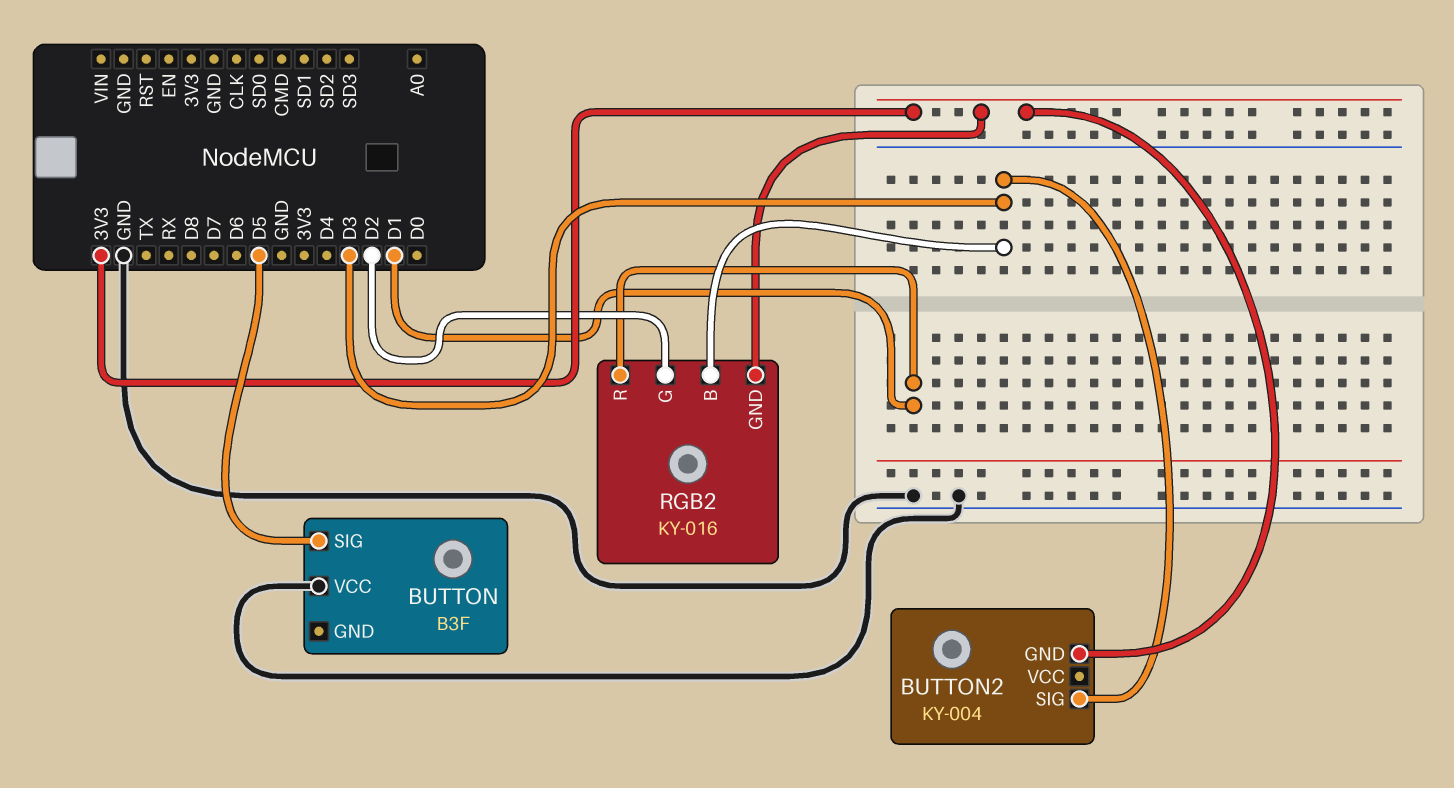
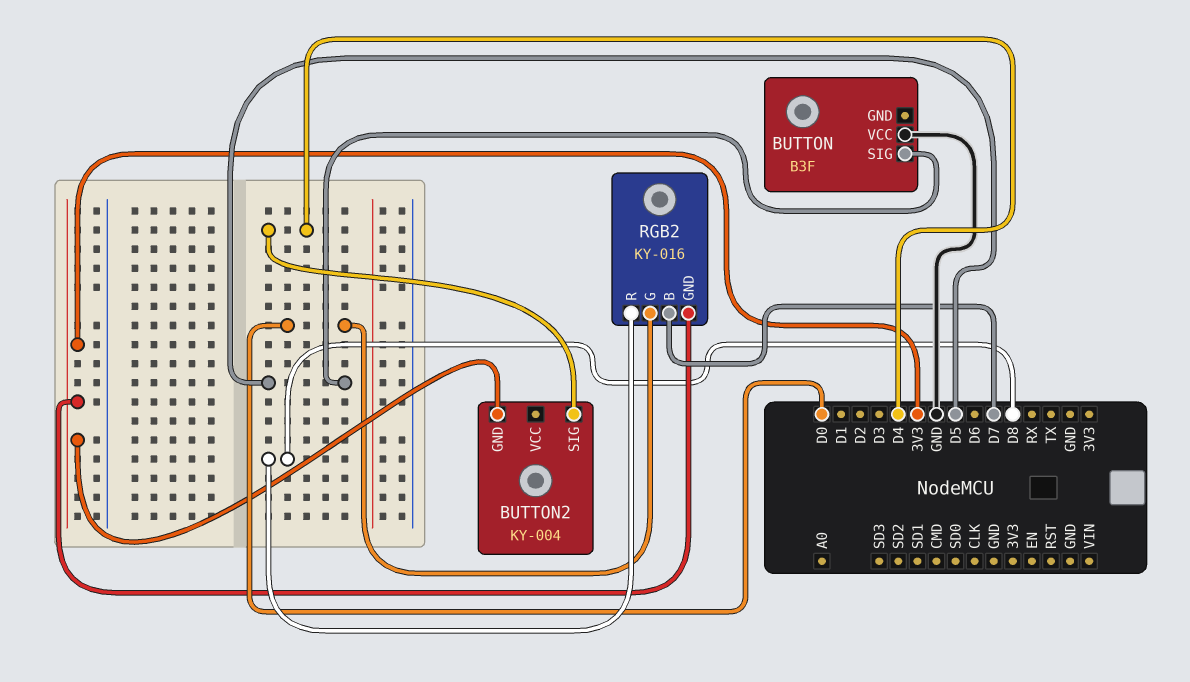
BUTTON2 pin SIG: D3 -> D4
RGB2 pin B: D3 -> D7
RGB2 pin G: D2 -> D0
RGB2 pin R: D1 -> D8

